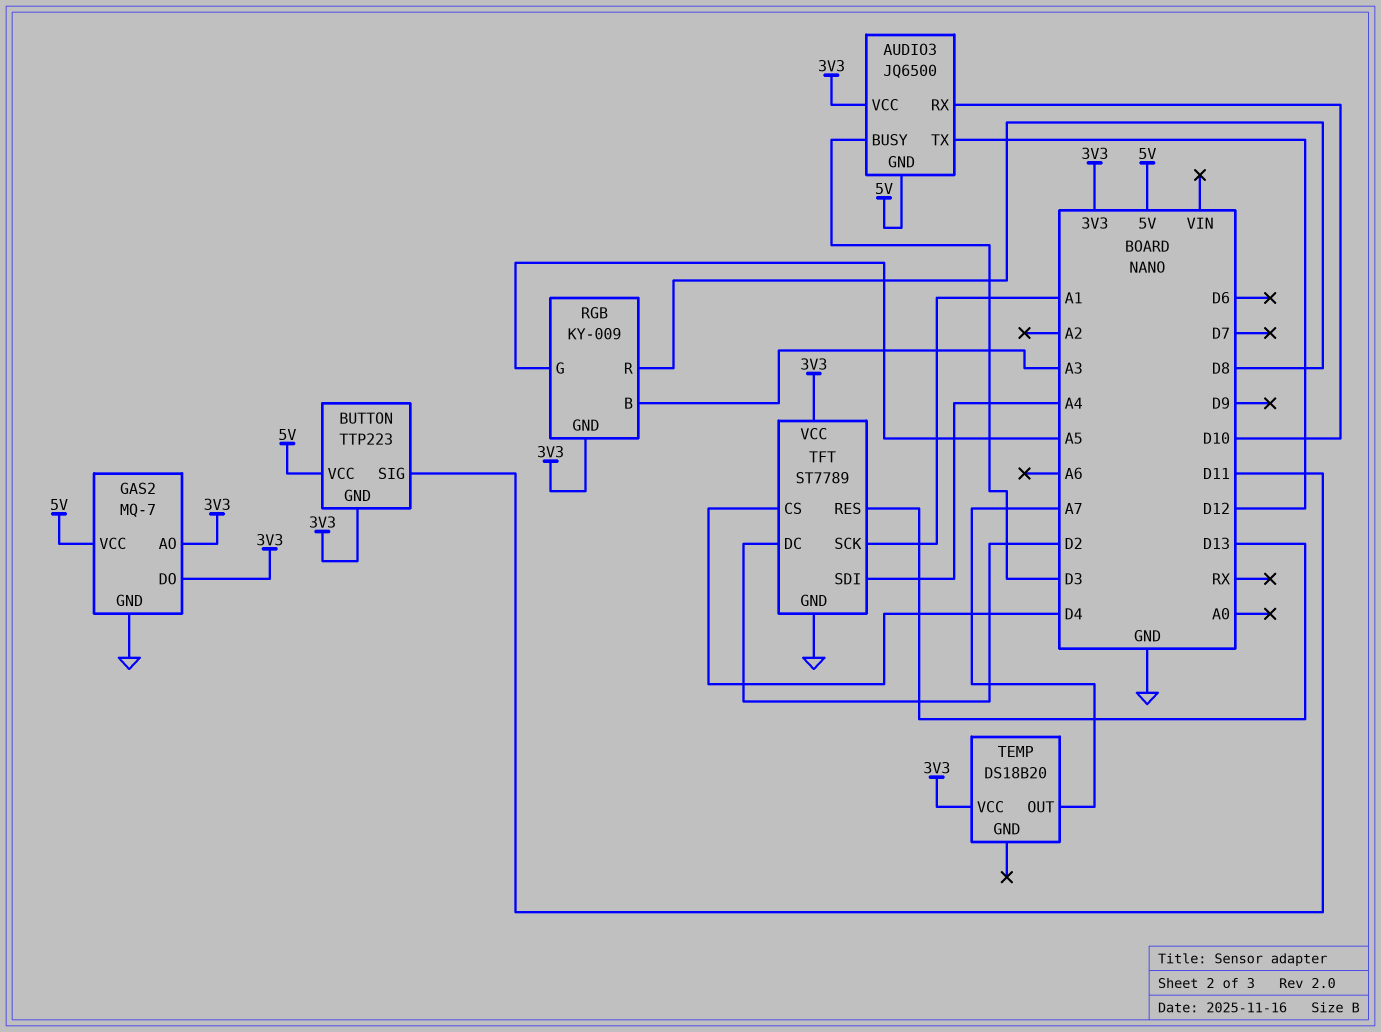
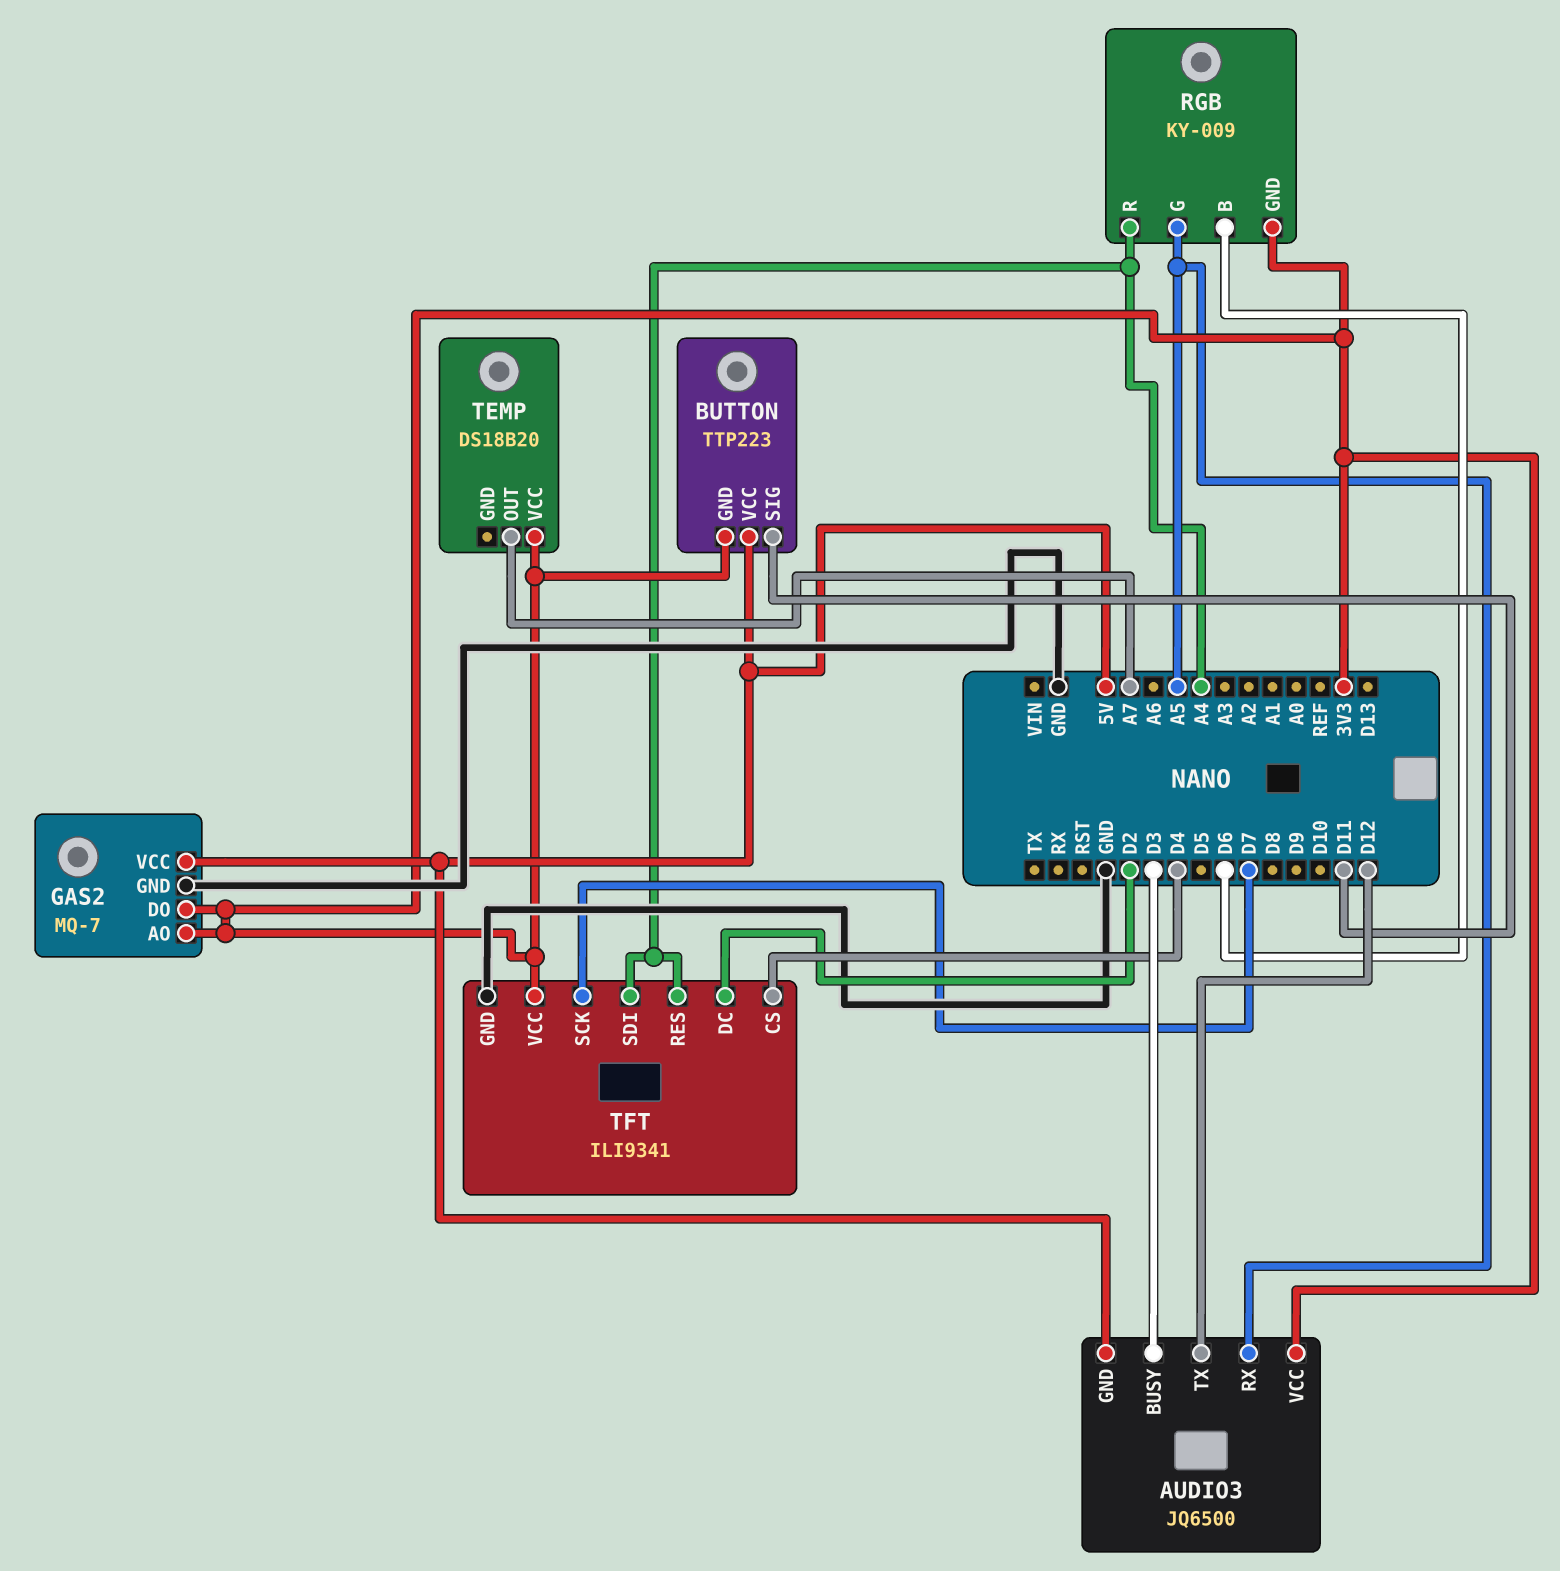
AUDIO3 pin RX: D10 -> A5
RGB pin B: A3 -> D6
RGB pin R: D8 -> A4
TFT: ST7789 -> ILI9341
TFT pin RES: D13 -> A4
TFT pin SCK: A1 -> D7

